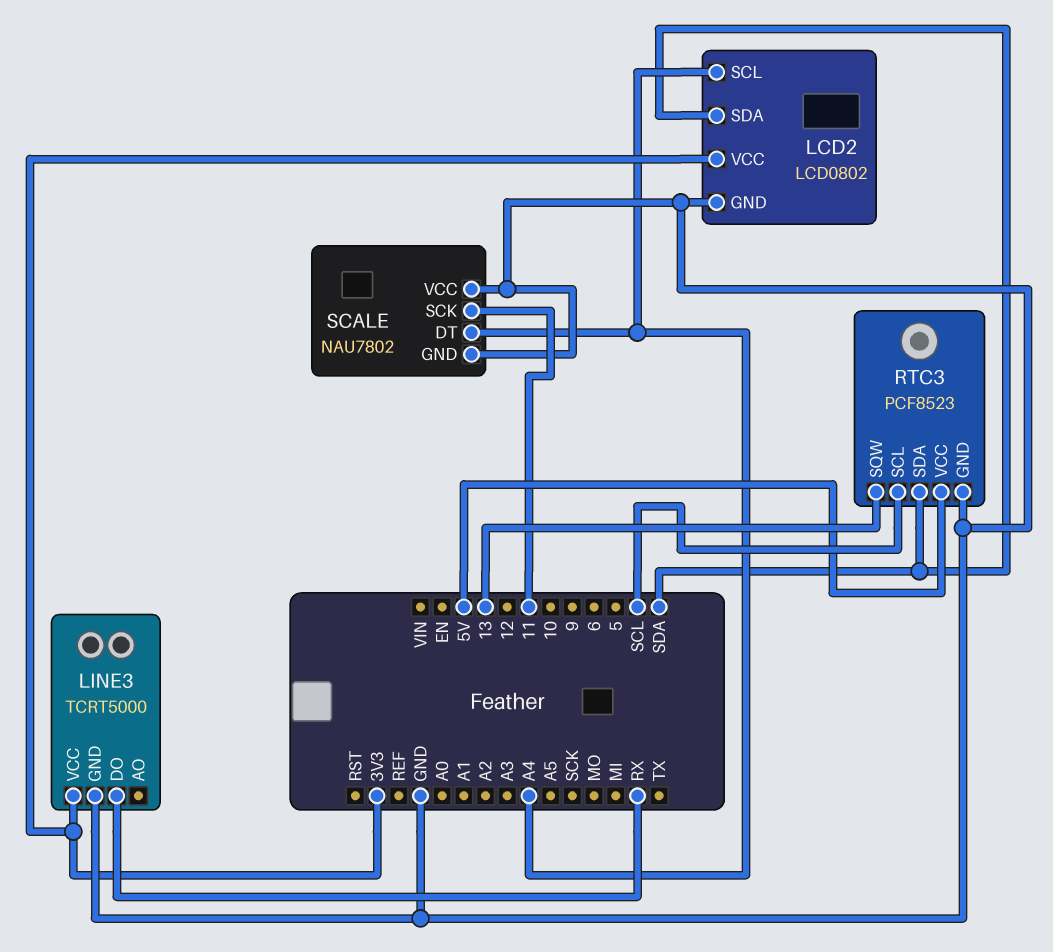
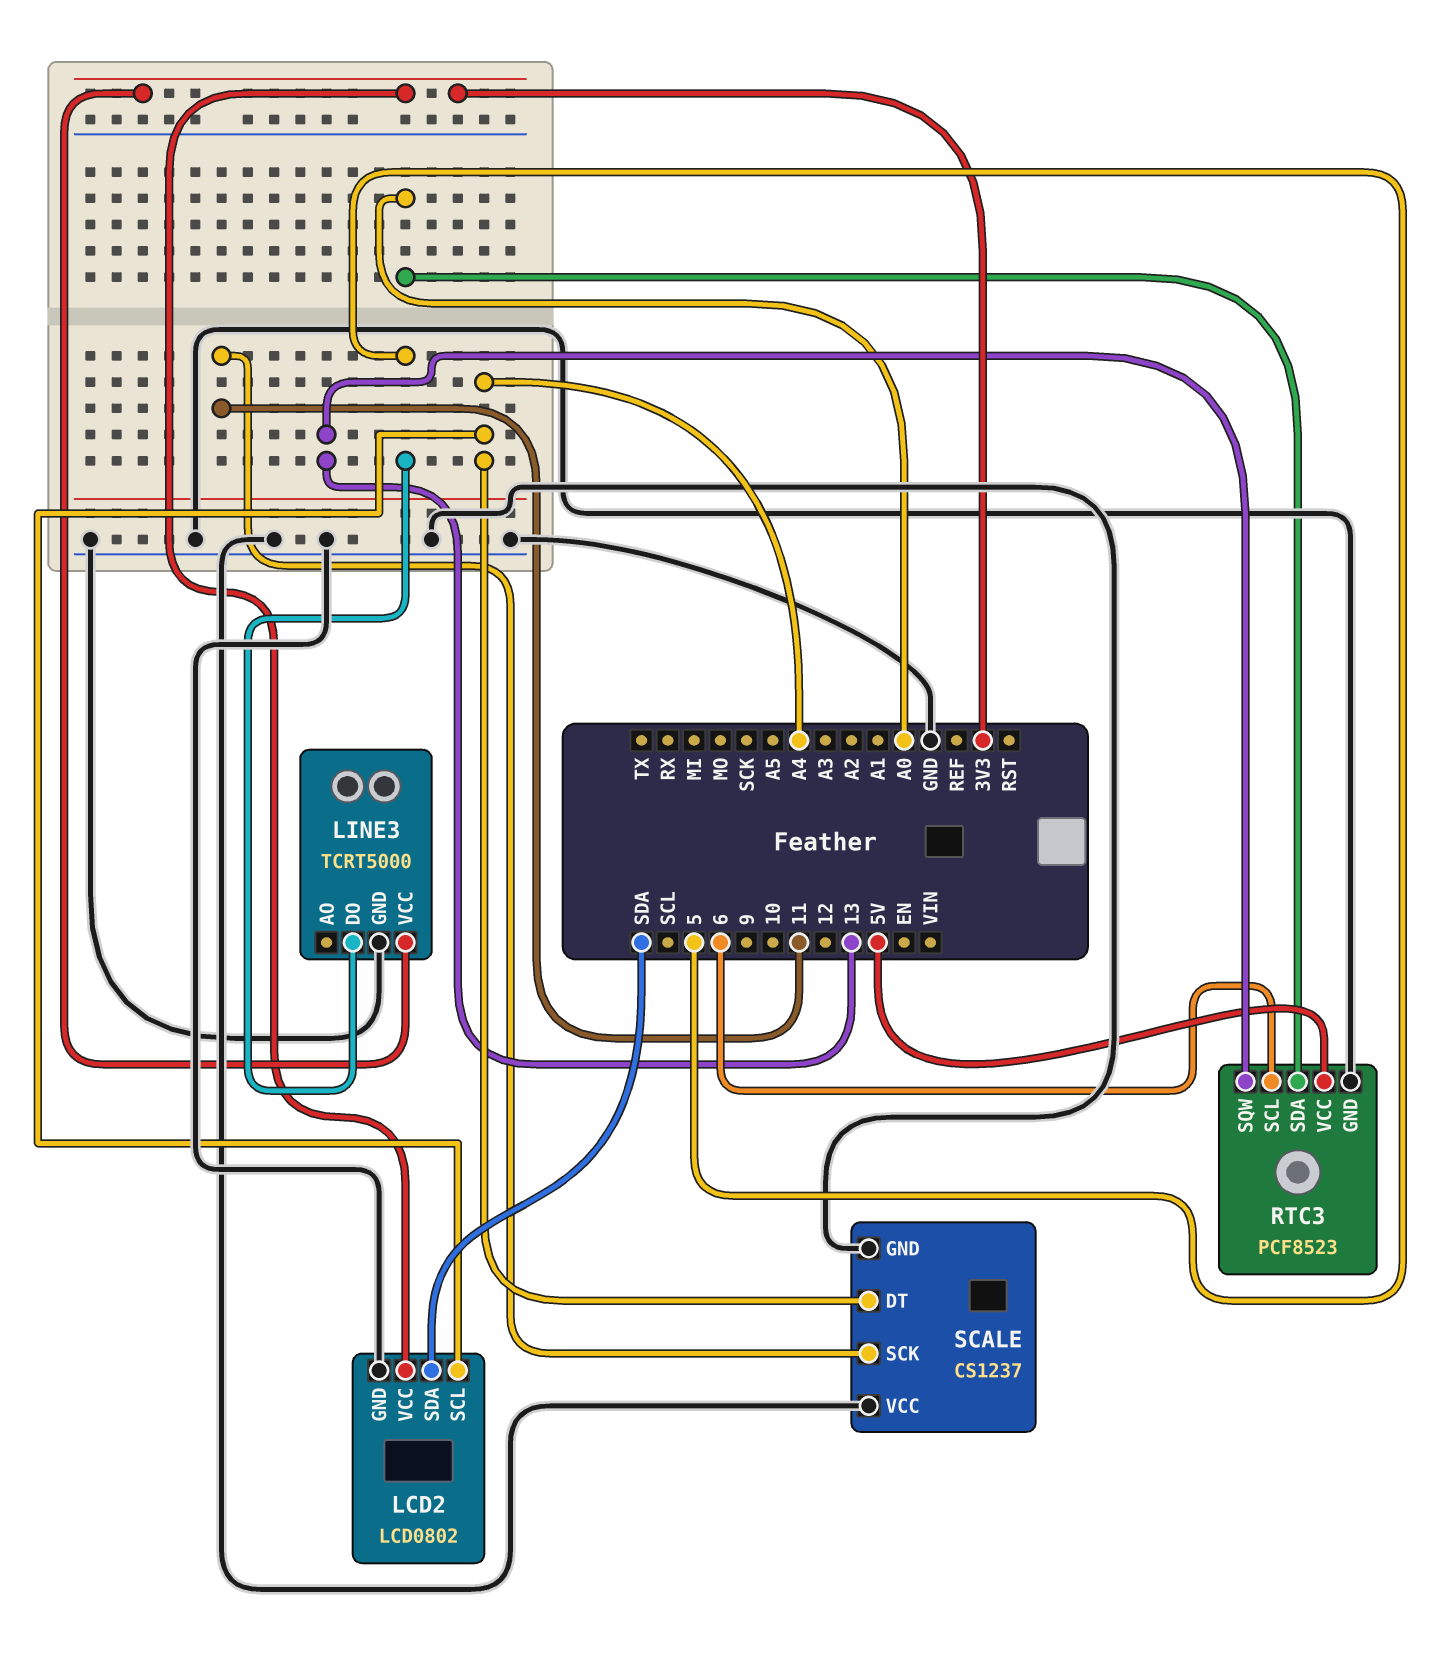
LINE3 pin DO: RX -> 5
RTC3 pin SCL: SCL -> 6
RTC3 pin SDA: SDA -> A0
SCALE: NAU7802 -> CS1237

